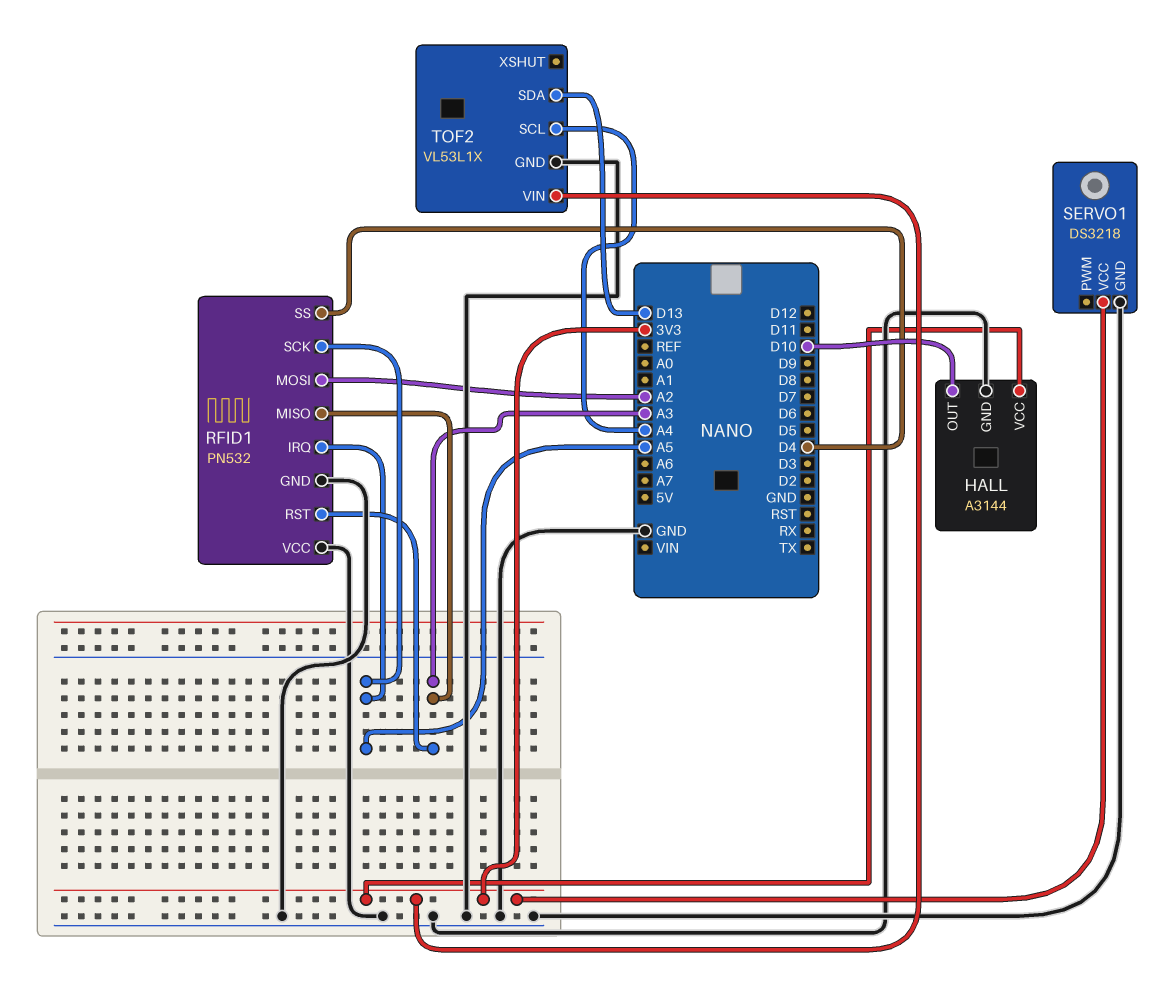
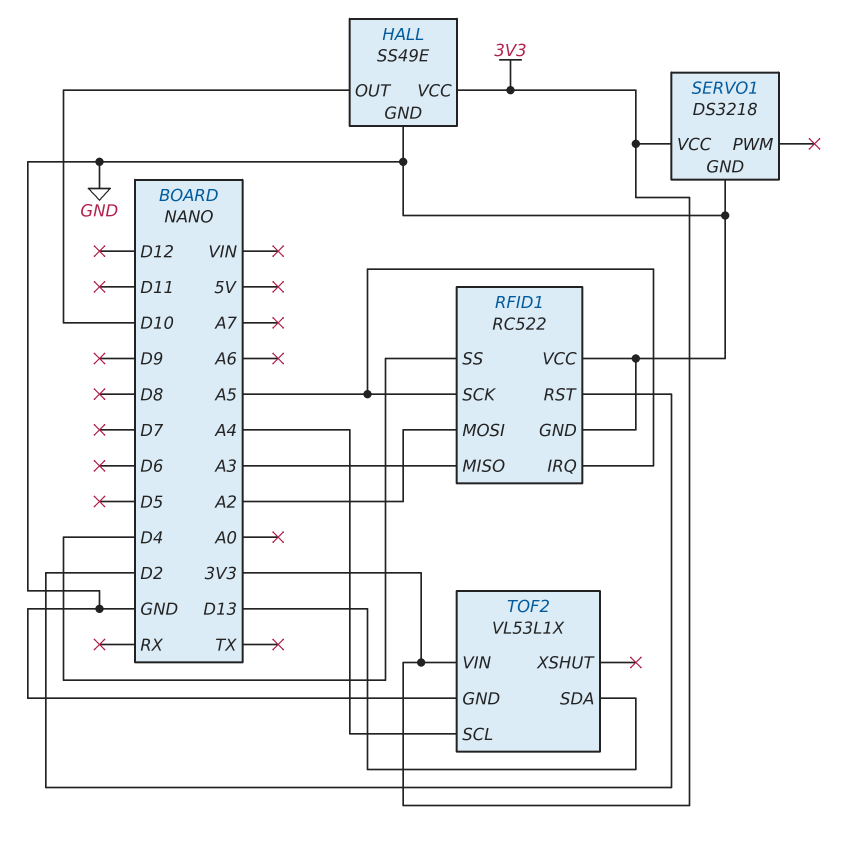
HALL: A3144 -> SS49E
RFID1: PN532 -> RC522
RFID1 pin RST: A3 -> D2

